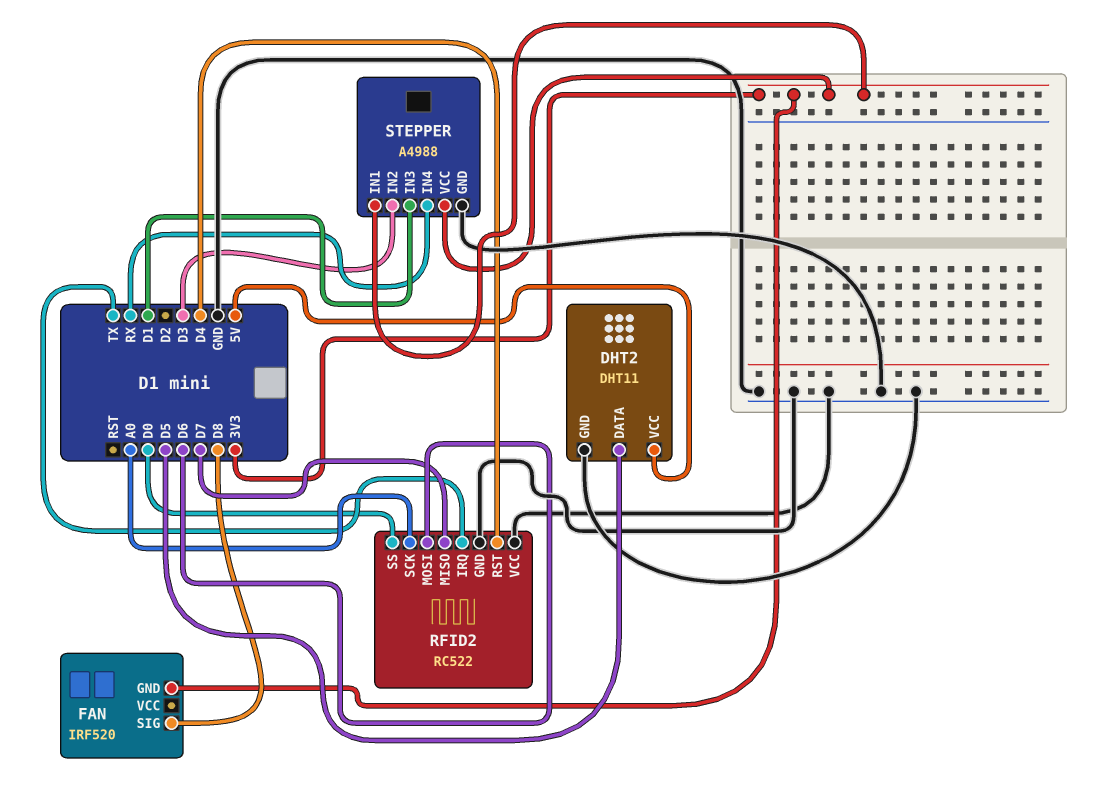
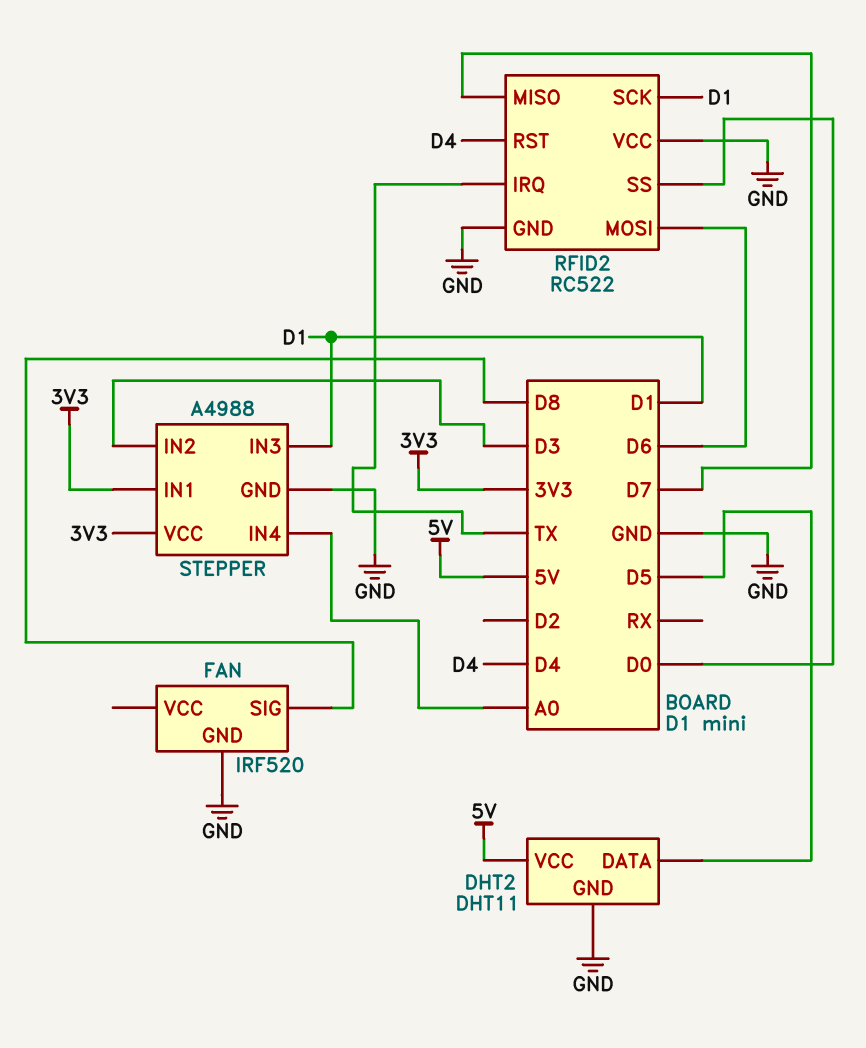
FAN pin GND: 3V3 -> GND
RFID2 pin SCK: A0 -> D1
STEPPER pin IN4: RX -> A0

